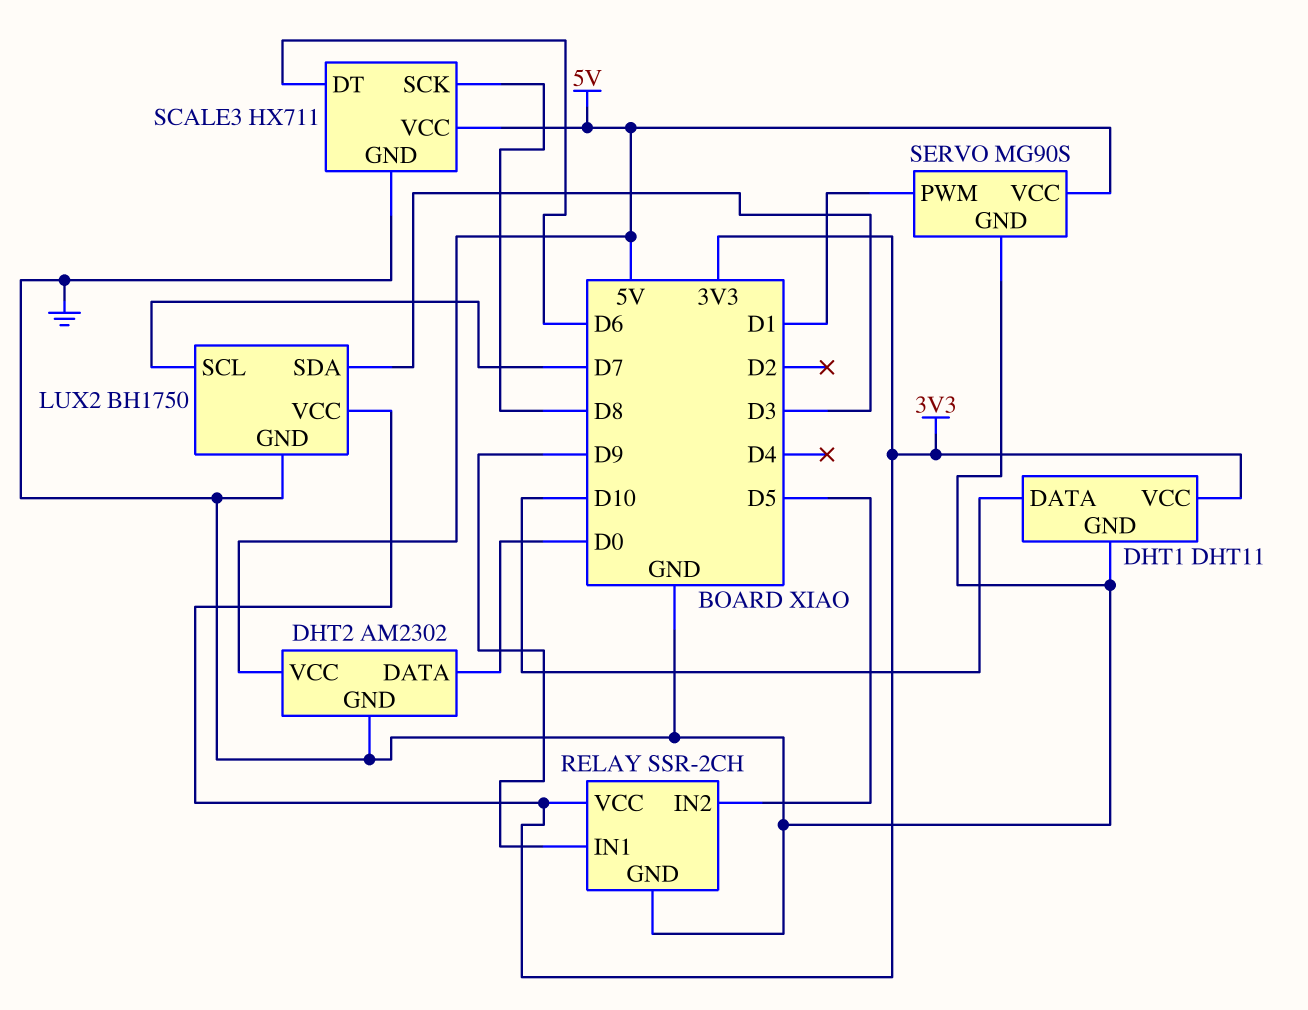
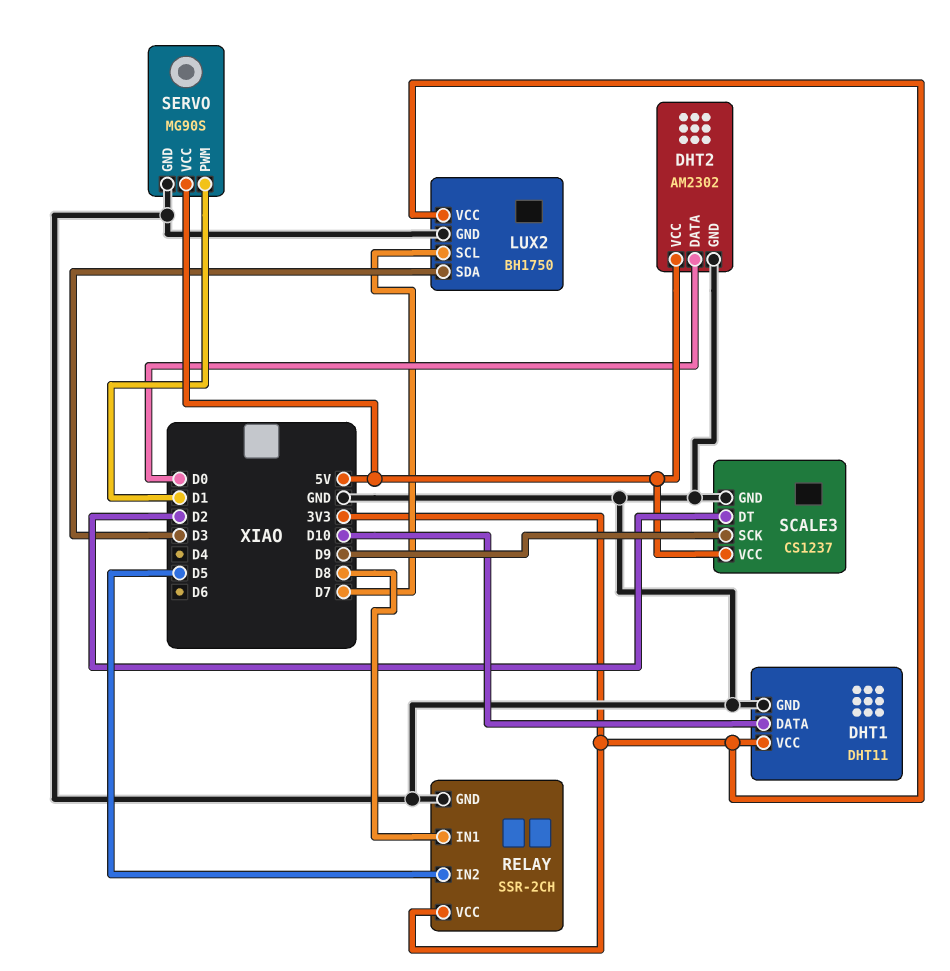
RELAY pin IN1: D9 -> D8
SCALE3: HX711 -> CS1237
SCALE3 pin DT: D6 -> D2
SCALE3 pin SCK: D8 -> D9

